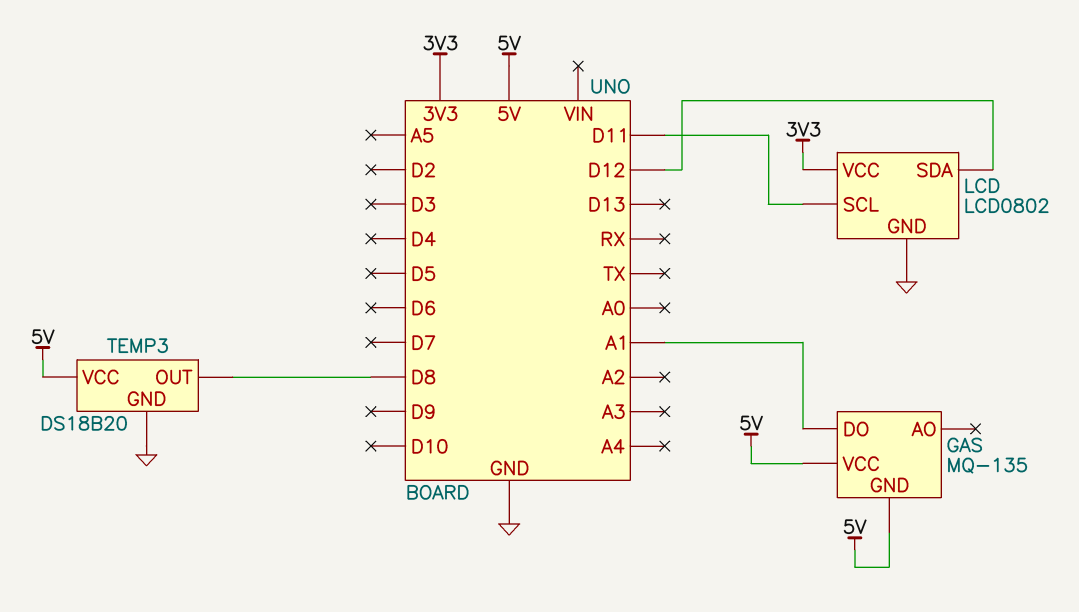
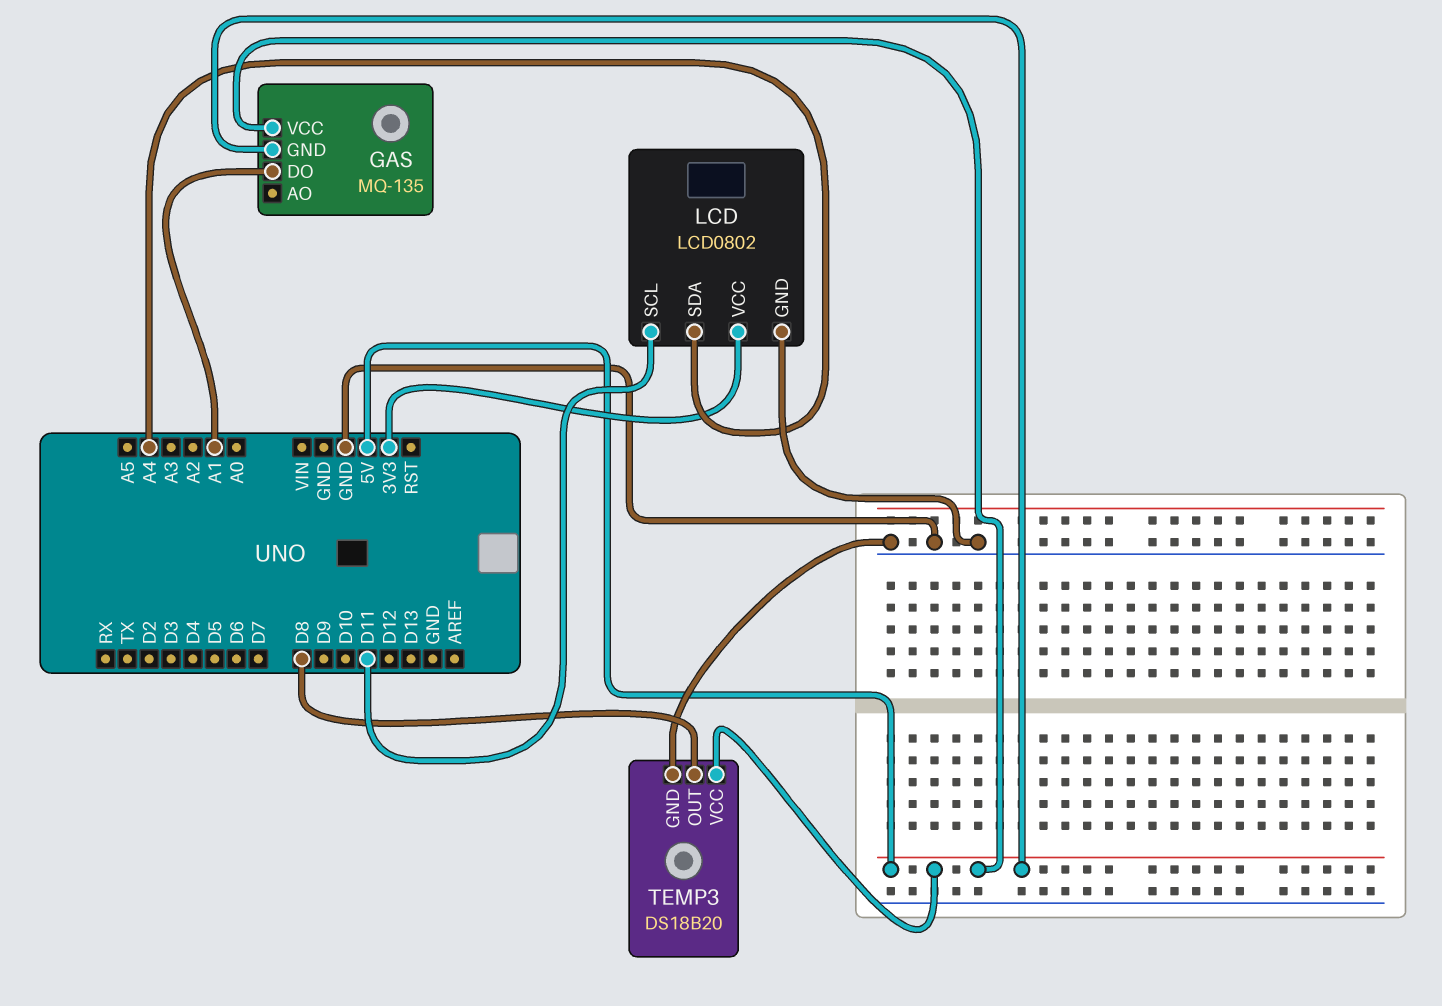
LCD pin SDA: D12 -> A4

